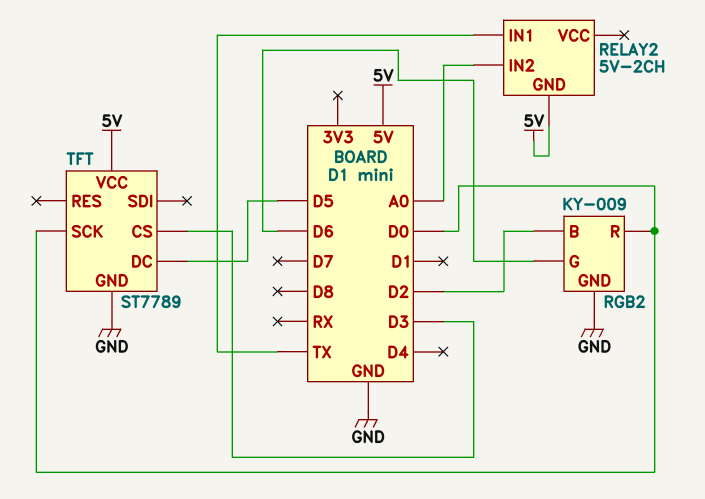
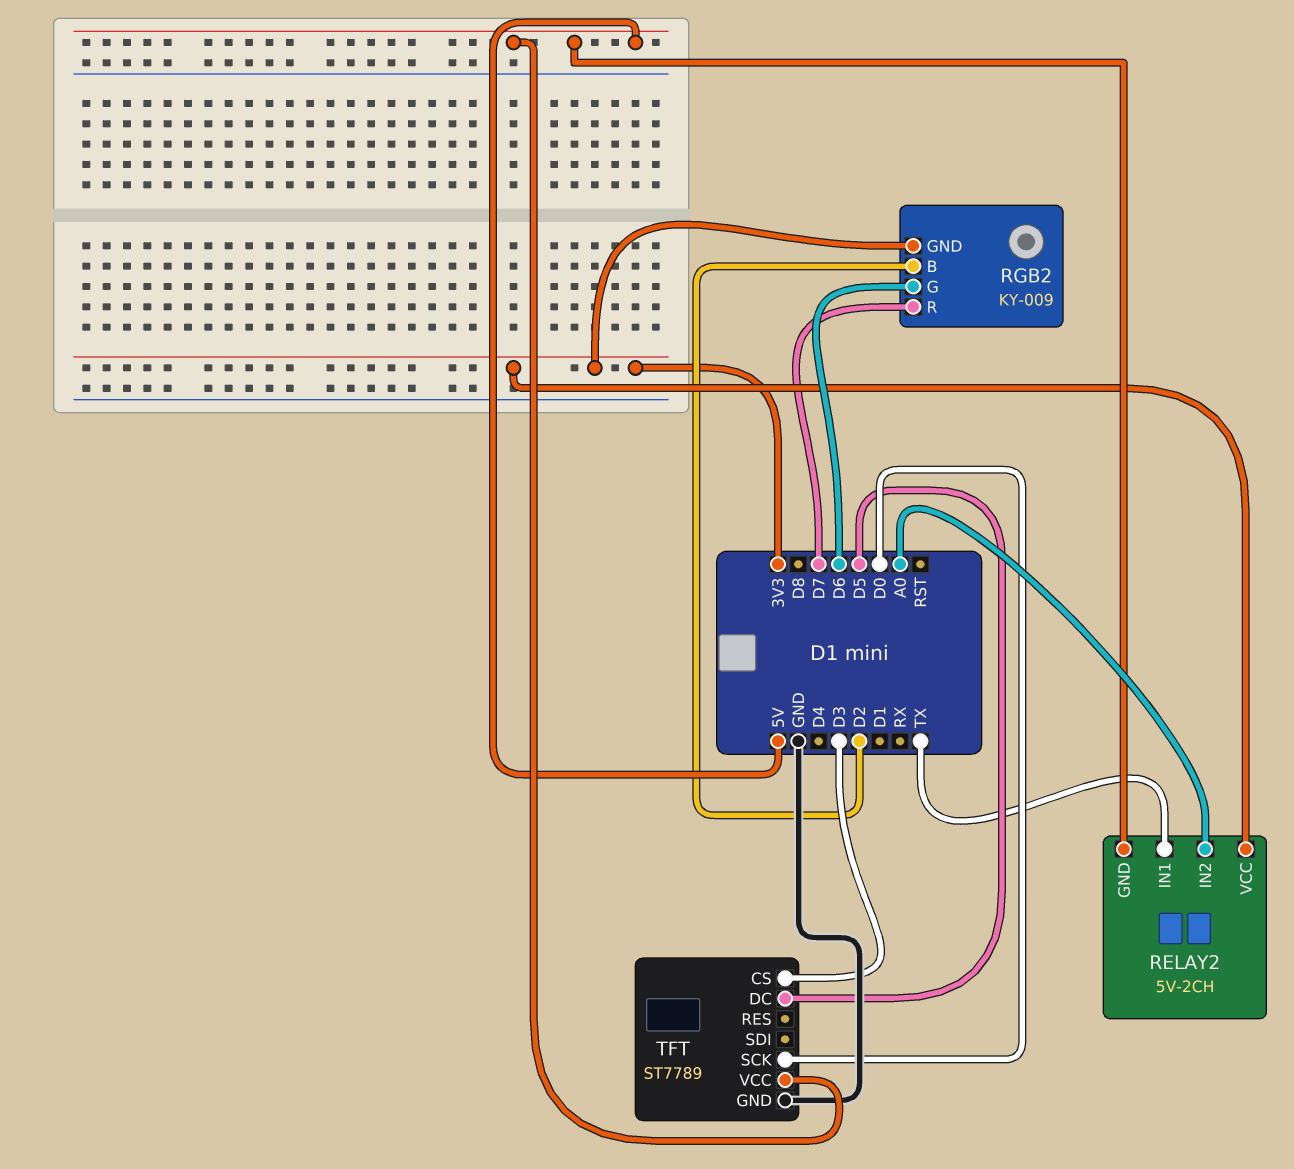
RELAY2 pin VCC: none -> 3V3
RGB2 pin GND: GND -> 3V3
RGB2 pin R: D0 -> D7

